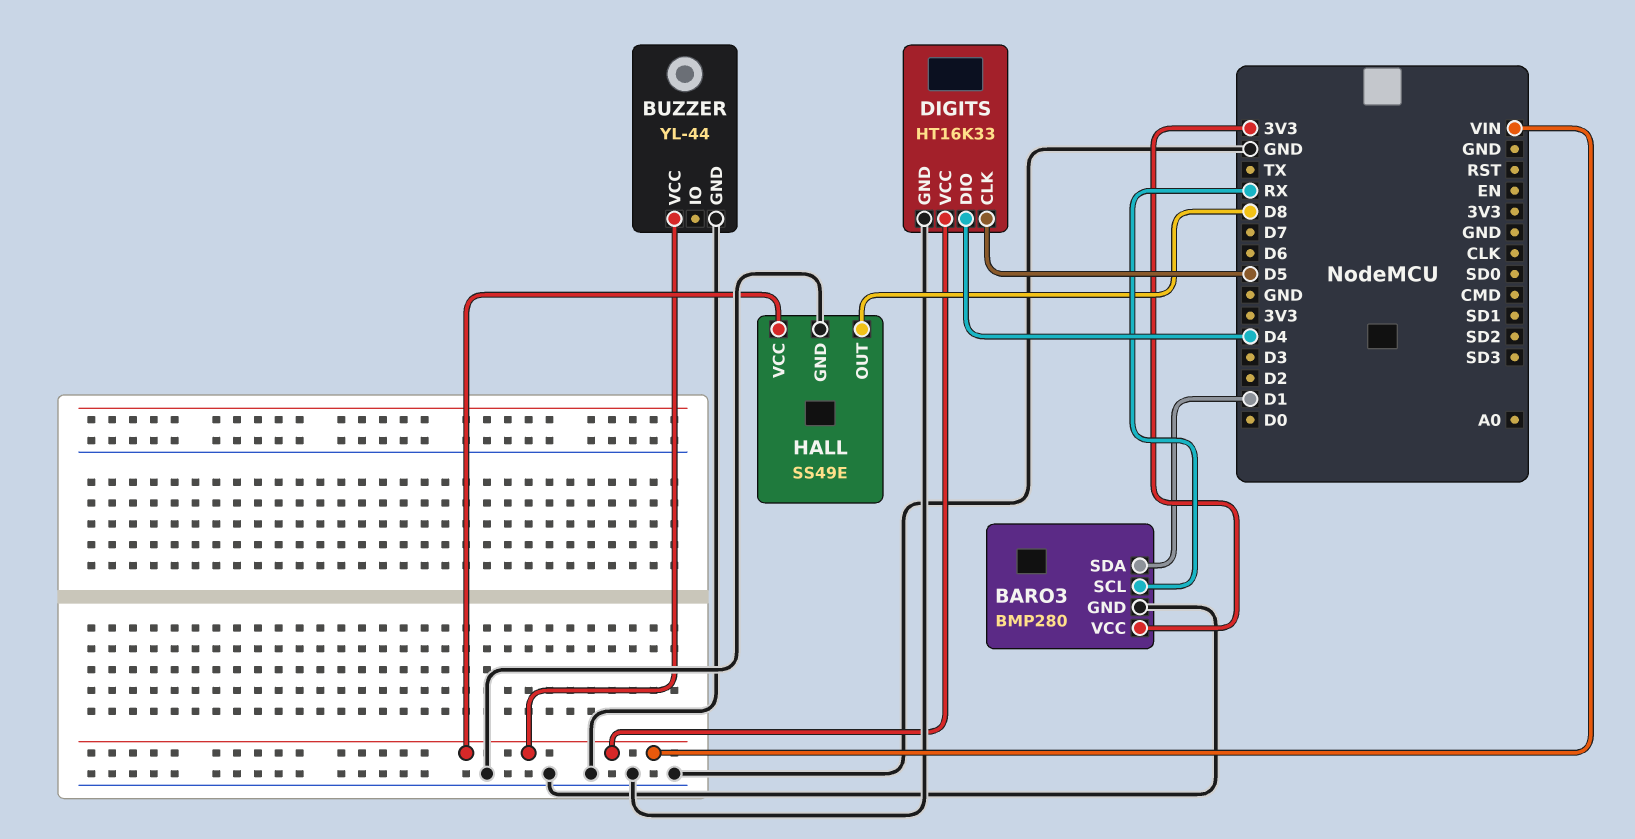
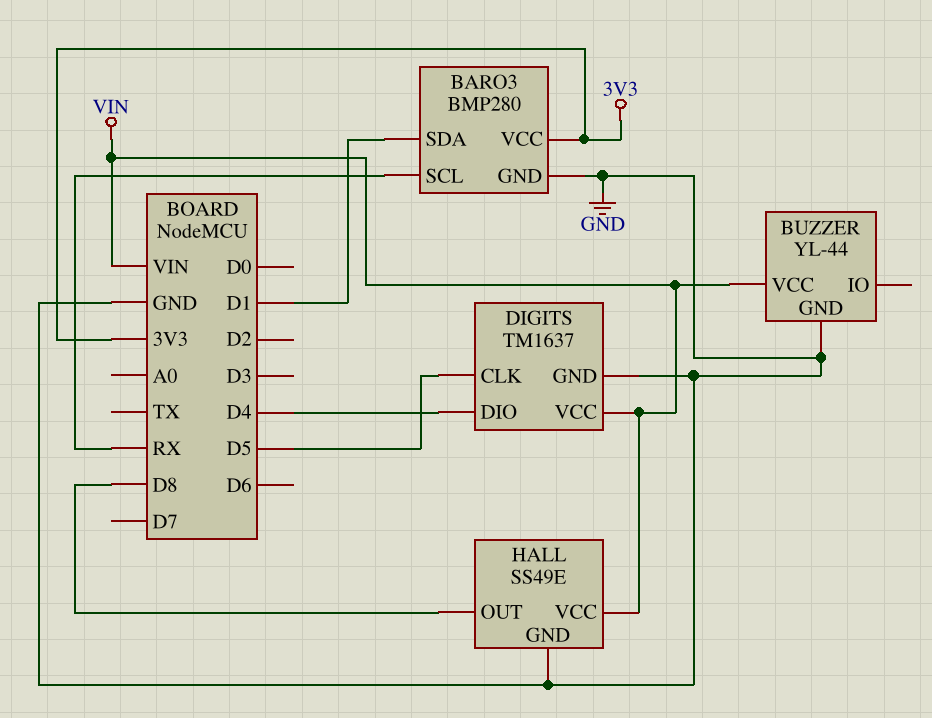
DIGITS: HT16K33 -> TM1637

